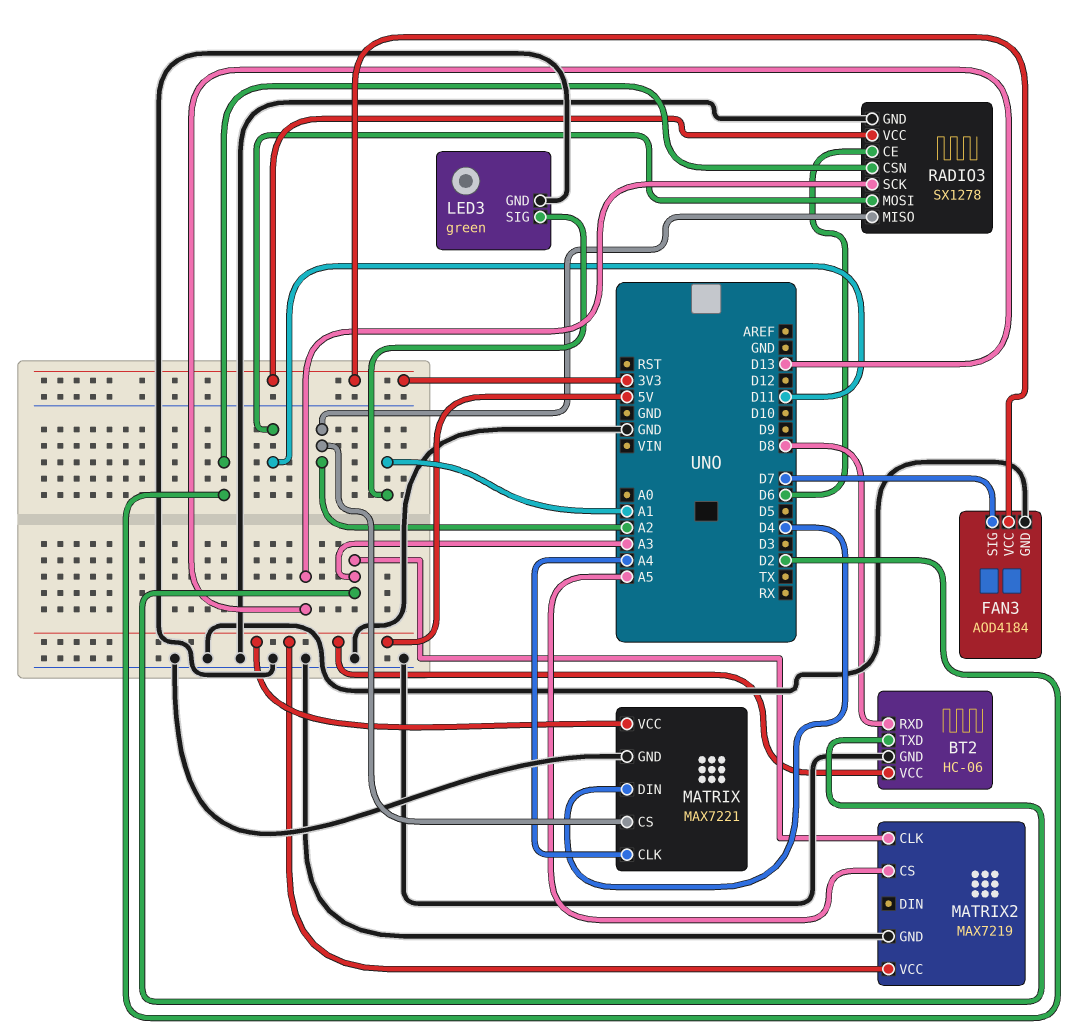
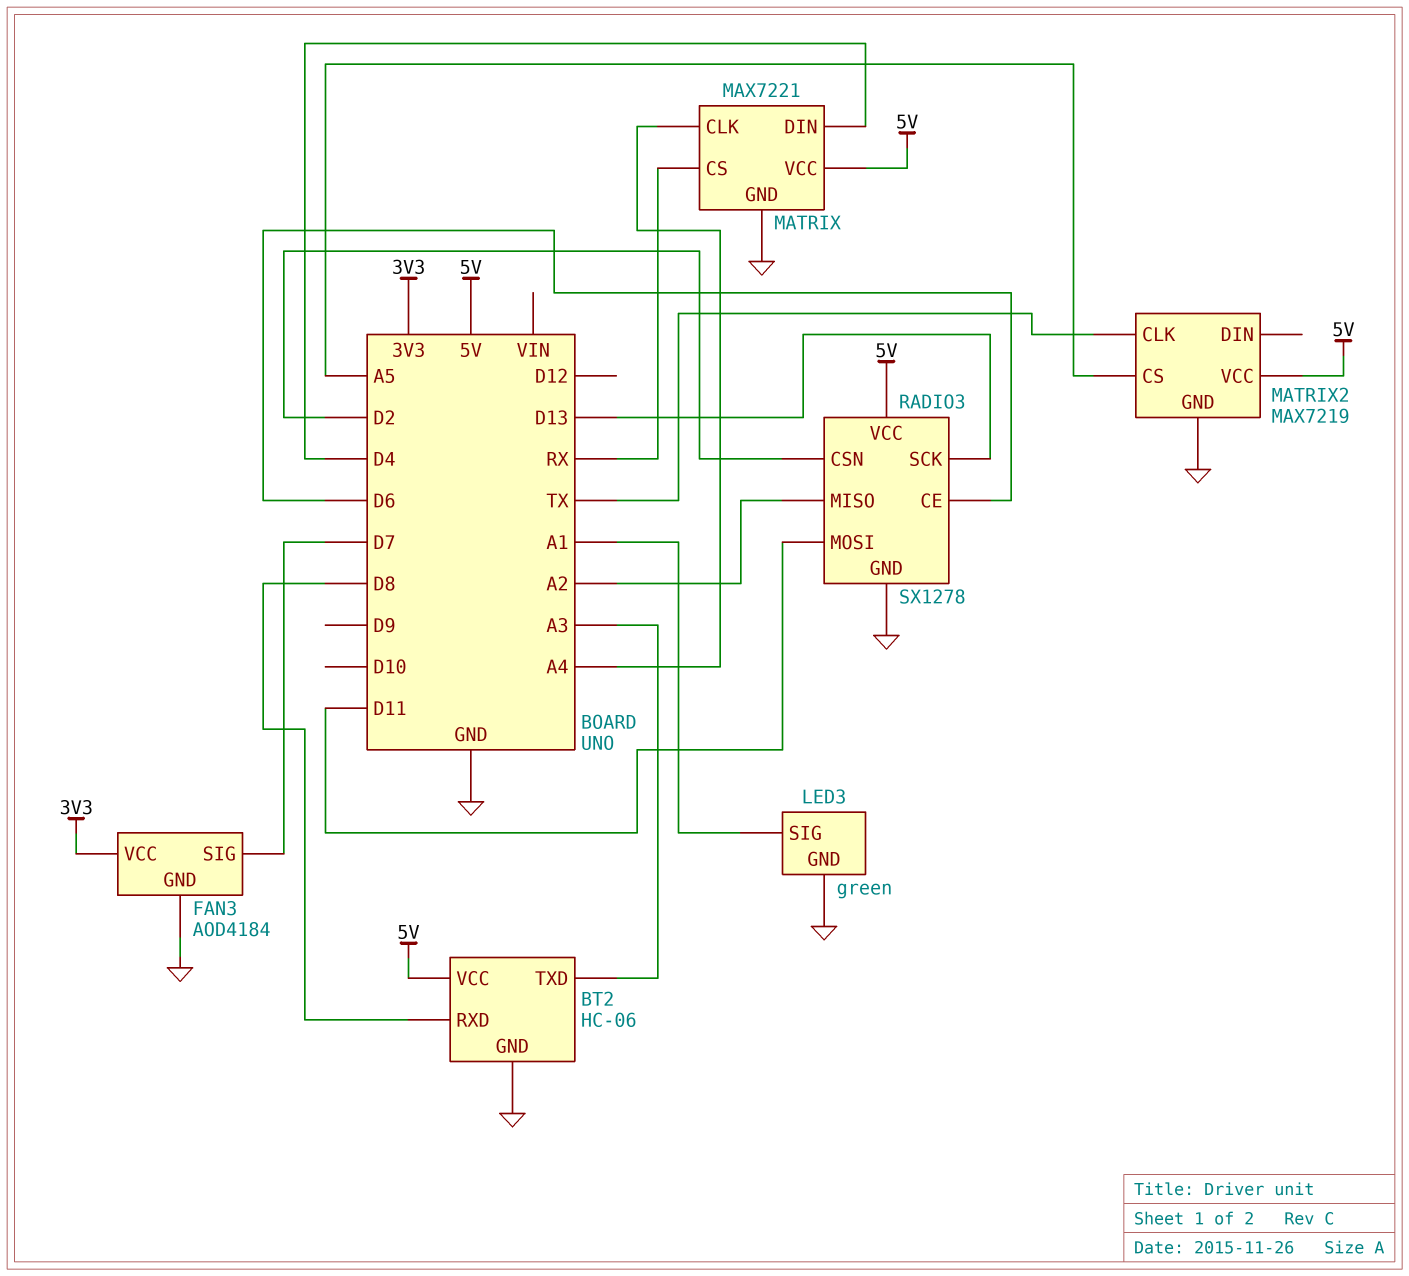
MATRIX pin CS: A2 -> RX
MATRIX2 pin CLK: A3 -> TX
RADIO3 pin VCC: 3V3 -> 5V

